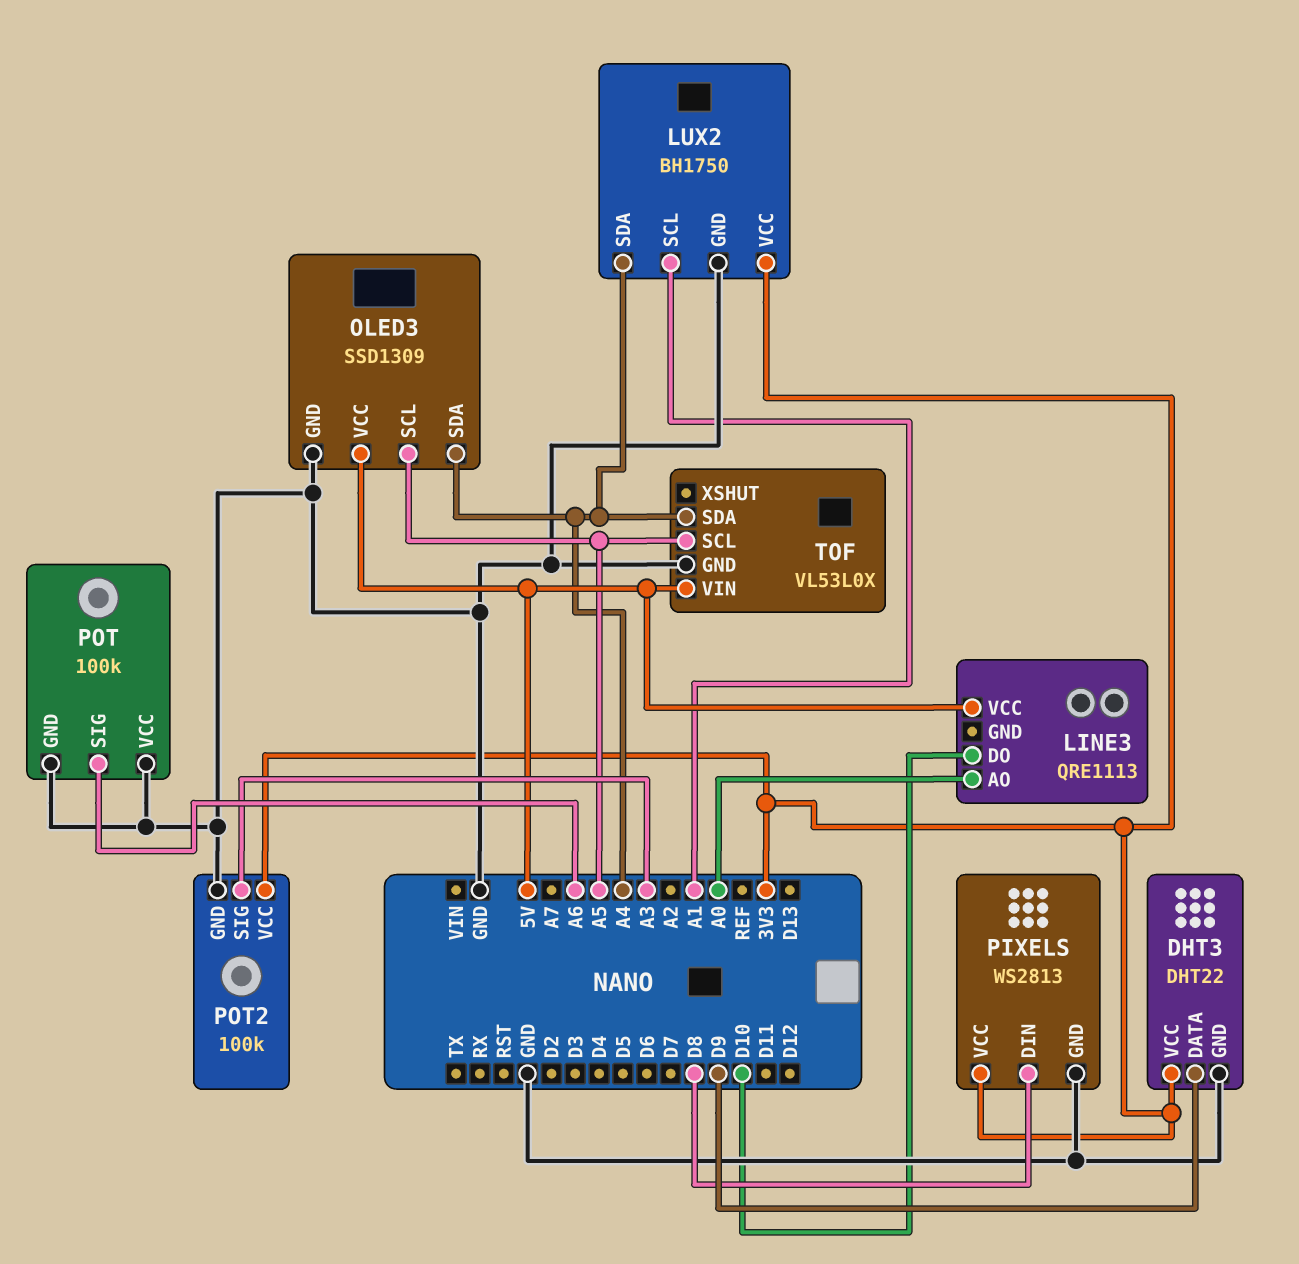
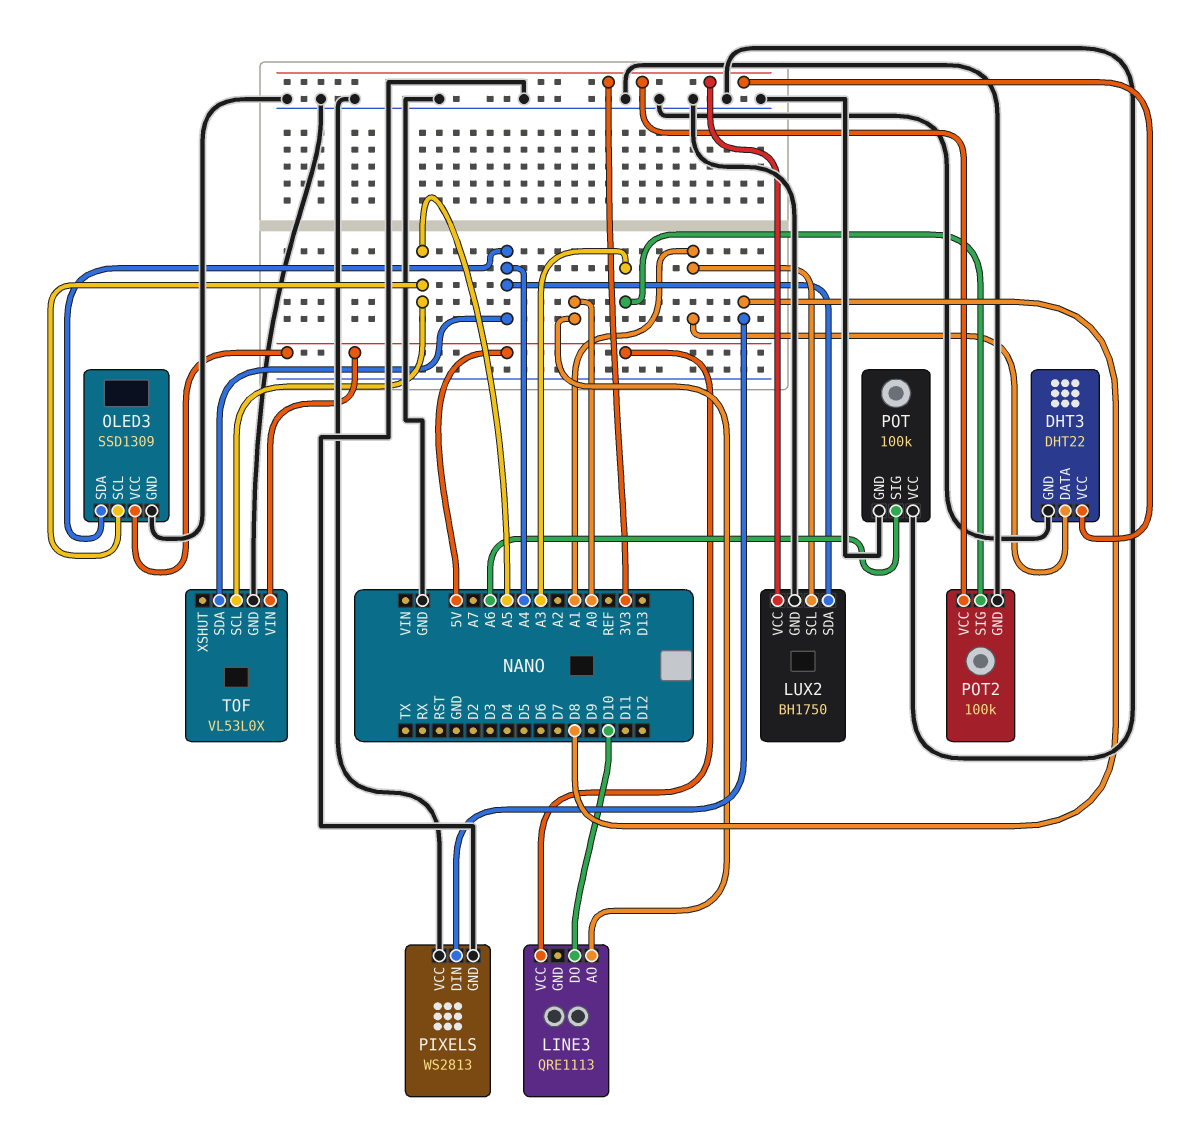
DHT3 pin DATA: D9 -> A1
PIXELS pin VCC: 3V3 -> GND

